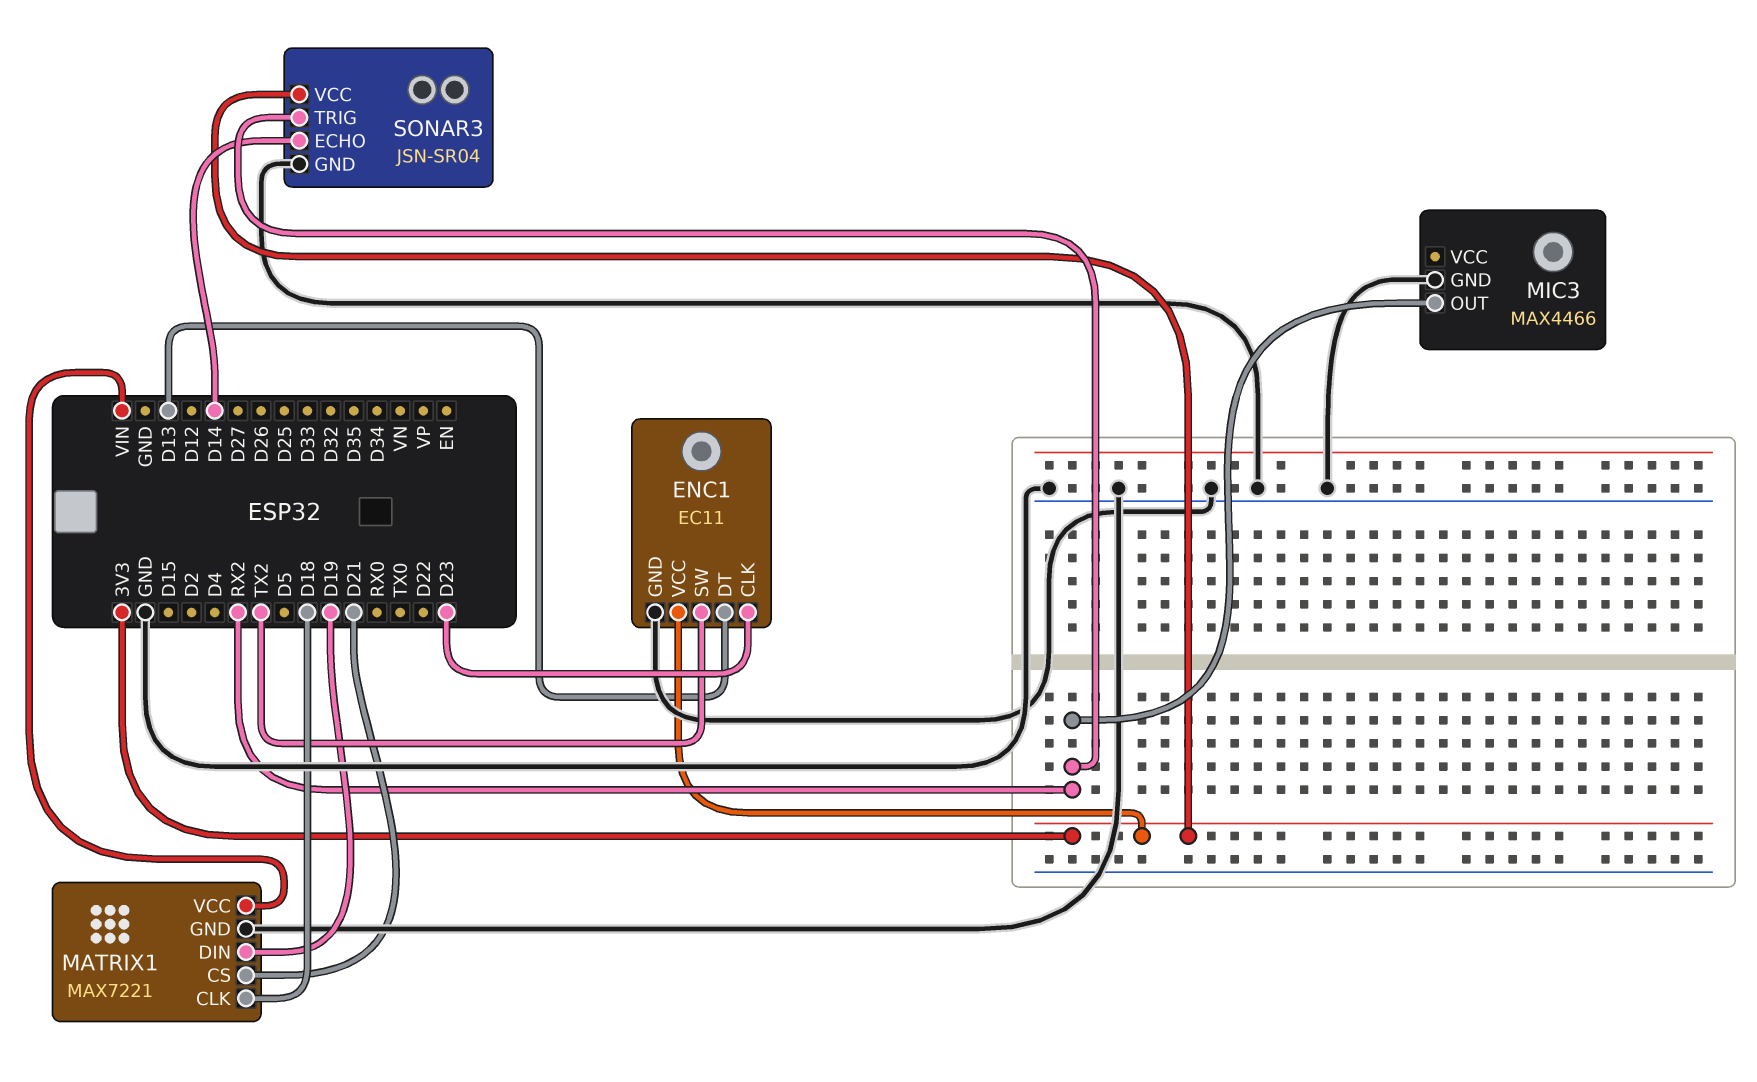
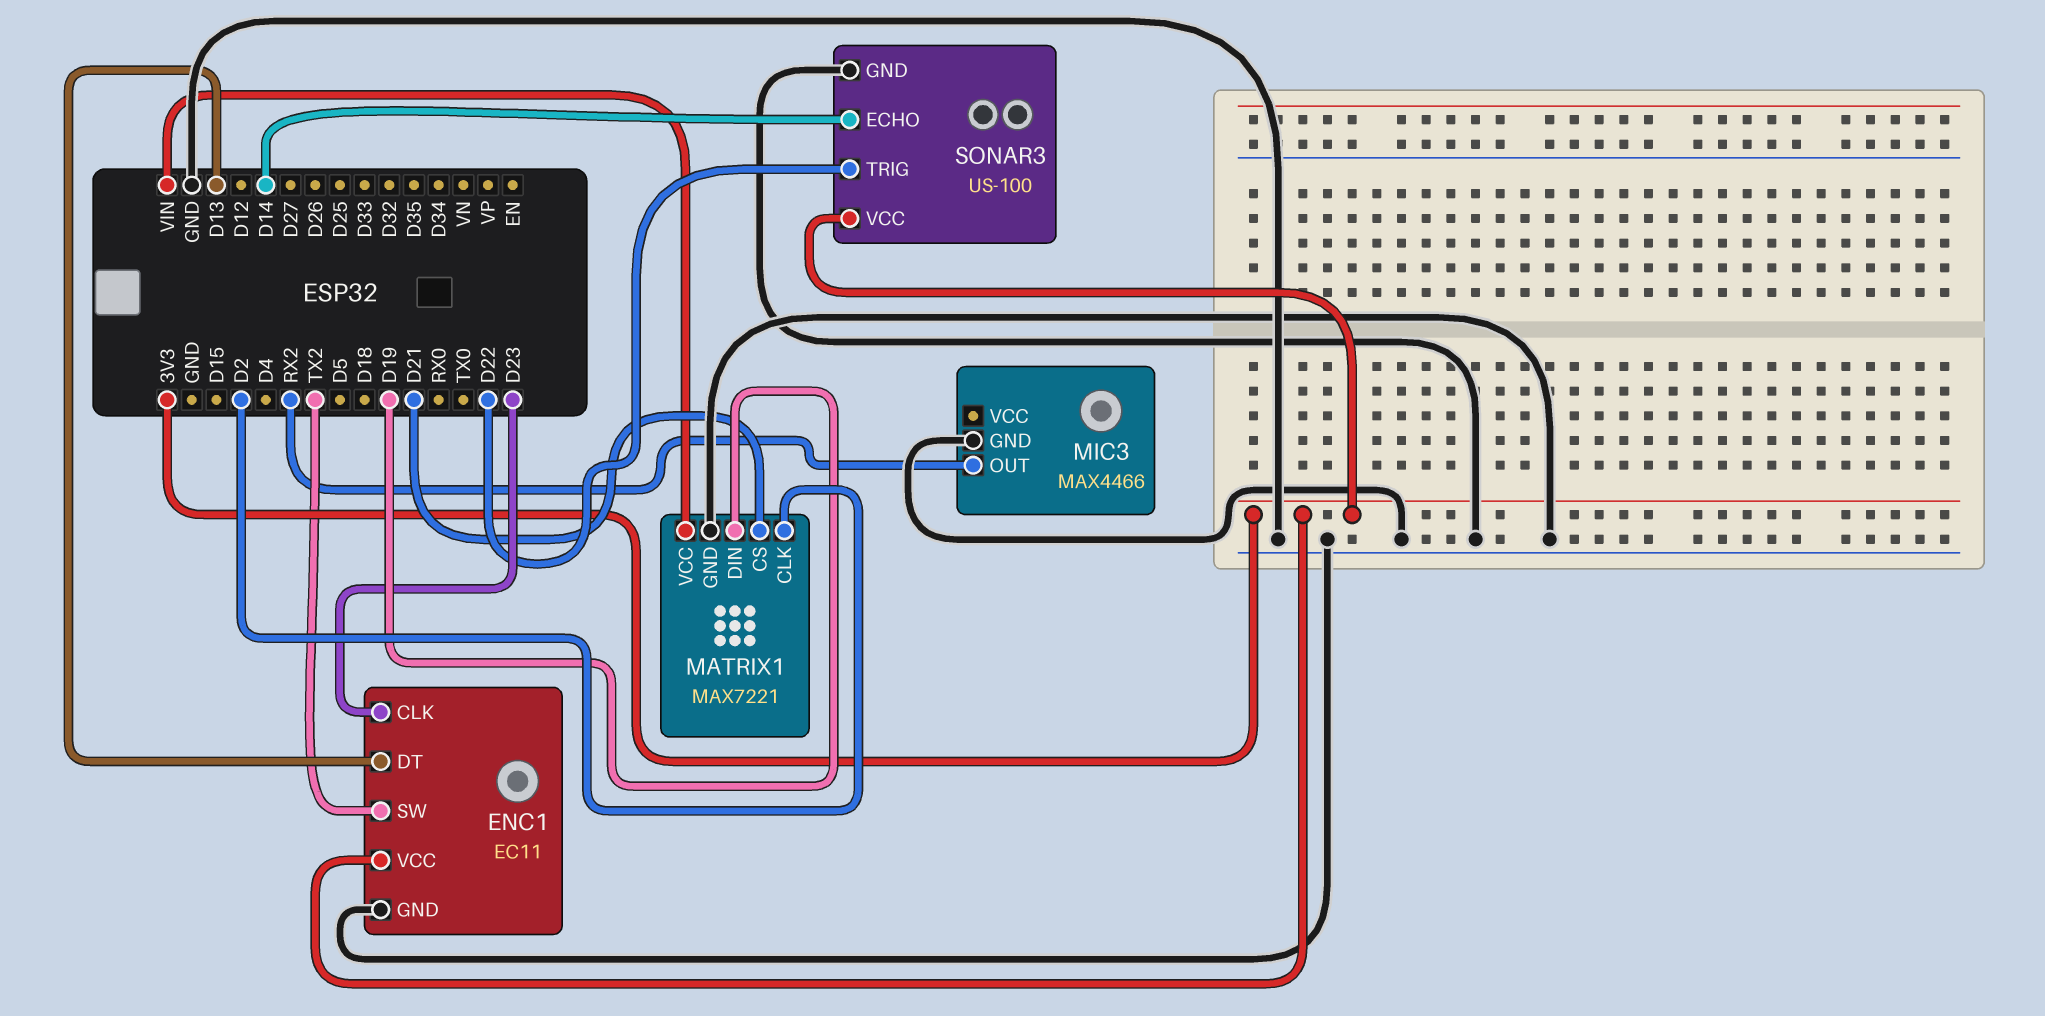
MATRIX1 pin CLK: D18 -> D2
SONAR3: JSN-SR04 -> US-100
SONAR3 pin TRIG: RX2 -> D22

